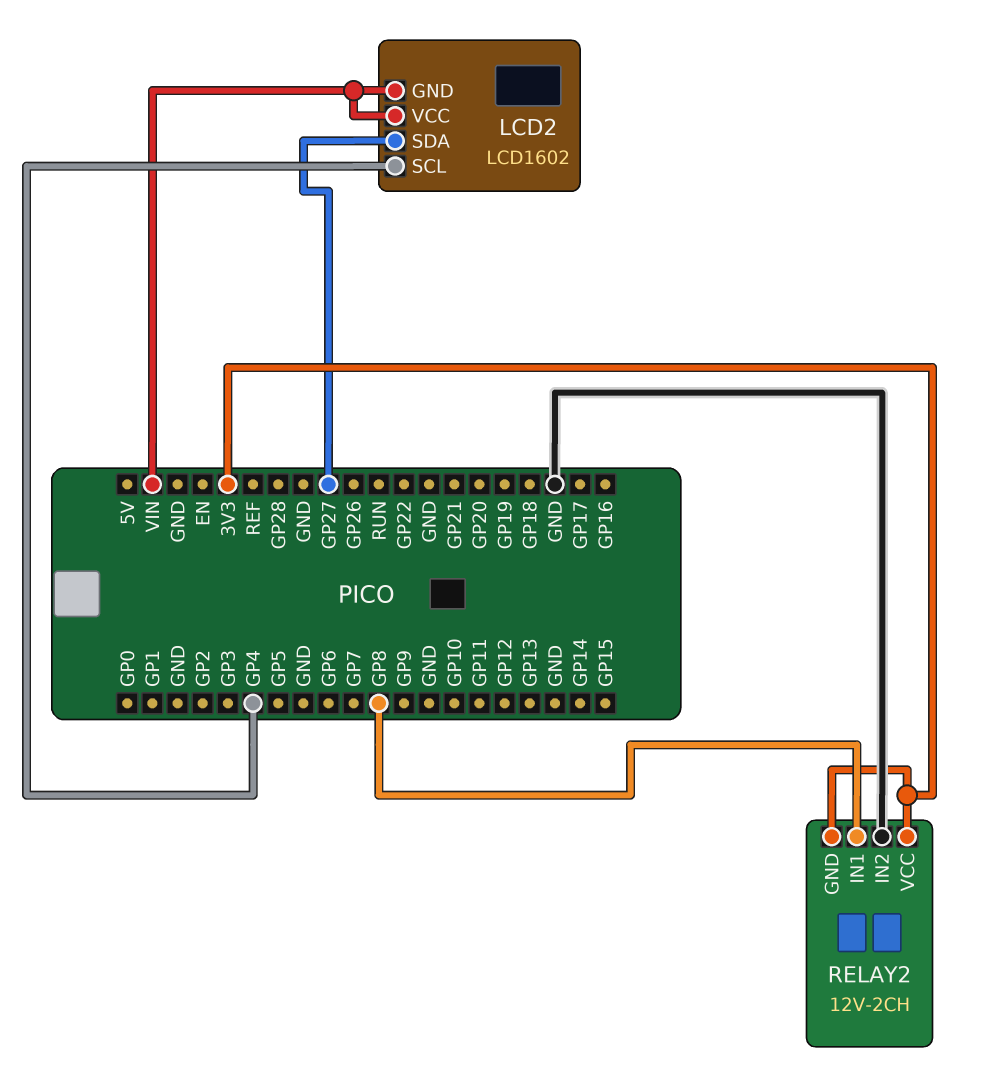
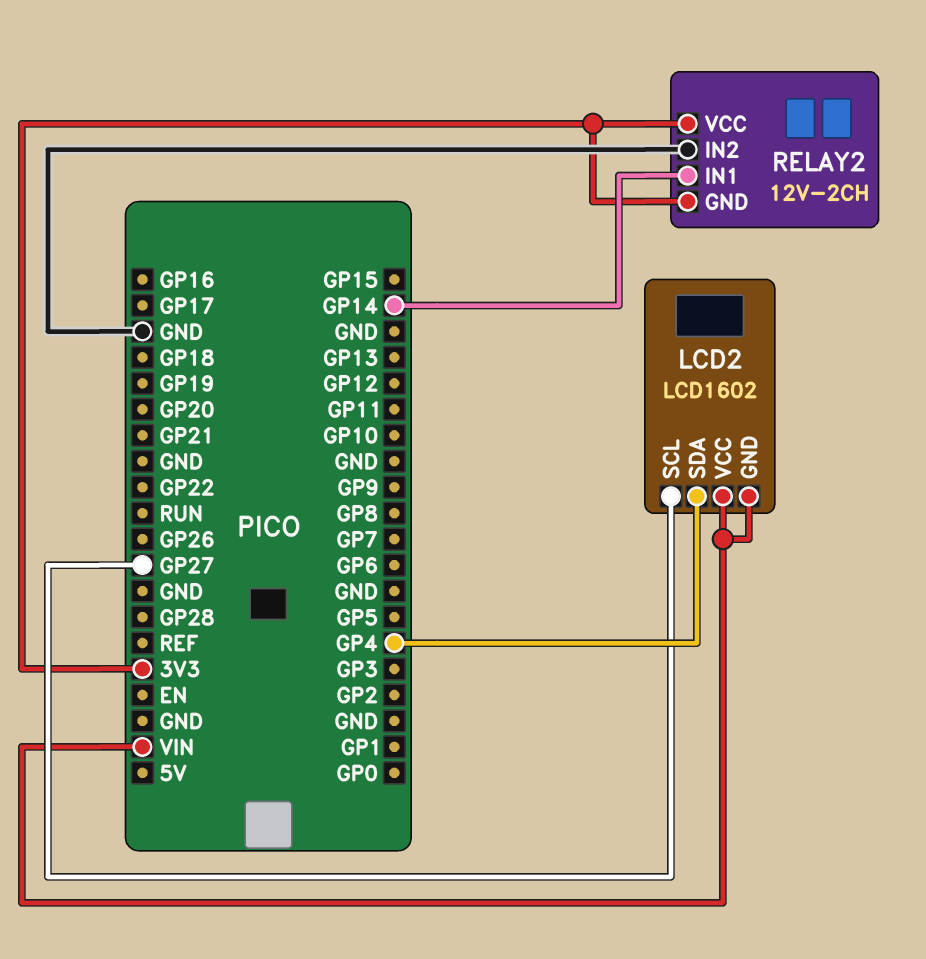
LCD2 pin SCL: GP4 -> GP27
LCD2 pin SDA: GP27 -> GP4
RELAY2 pin IN1: GP8 -> GP14

